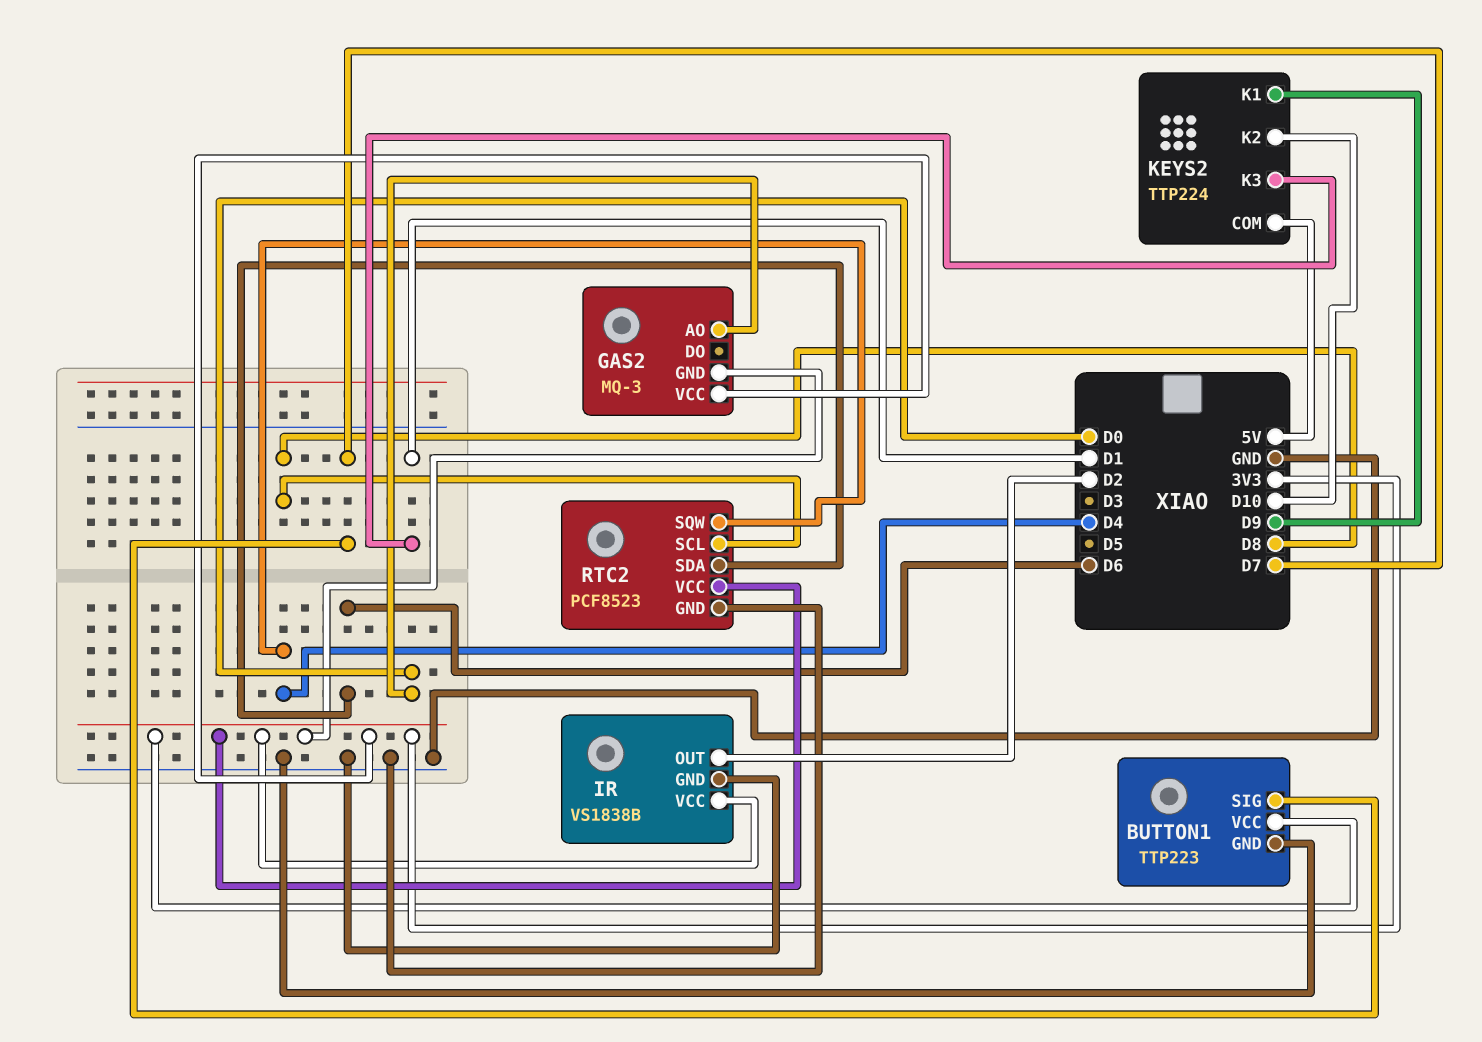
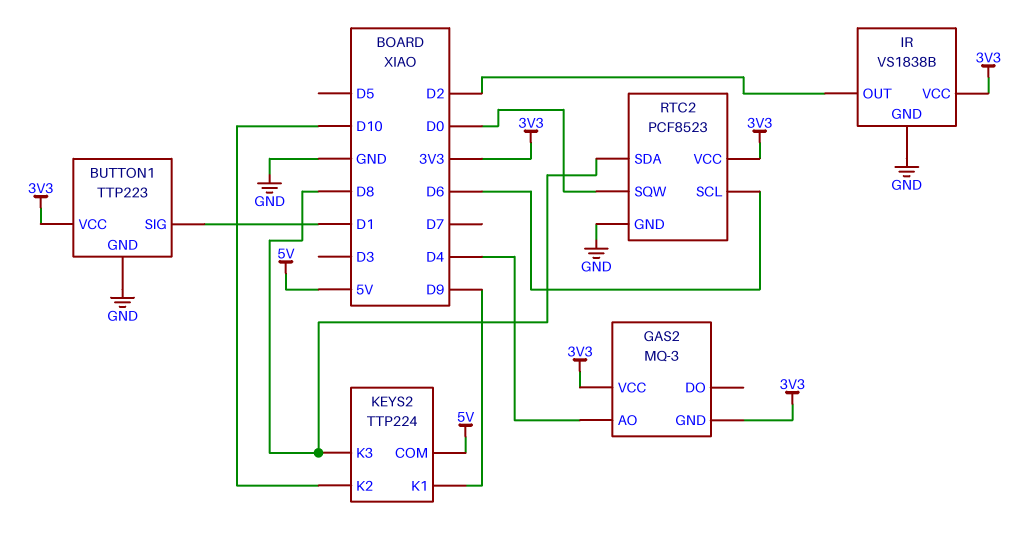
BUTTON1 pin SIG: D7 -> D1
GAS2 pin AO: D0 -> D4
KEYS2 pin K3: D1 -> D8
RTC2 pin SCL: D8 -> D6
RTC2 pin SDA: D6 -> D8
RTC2 pin SQW: D4 -> D0

